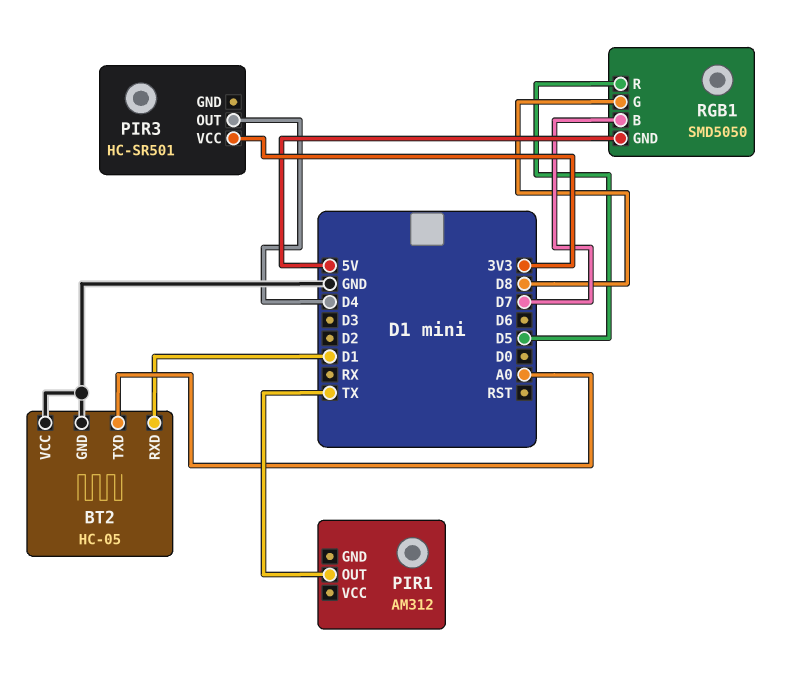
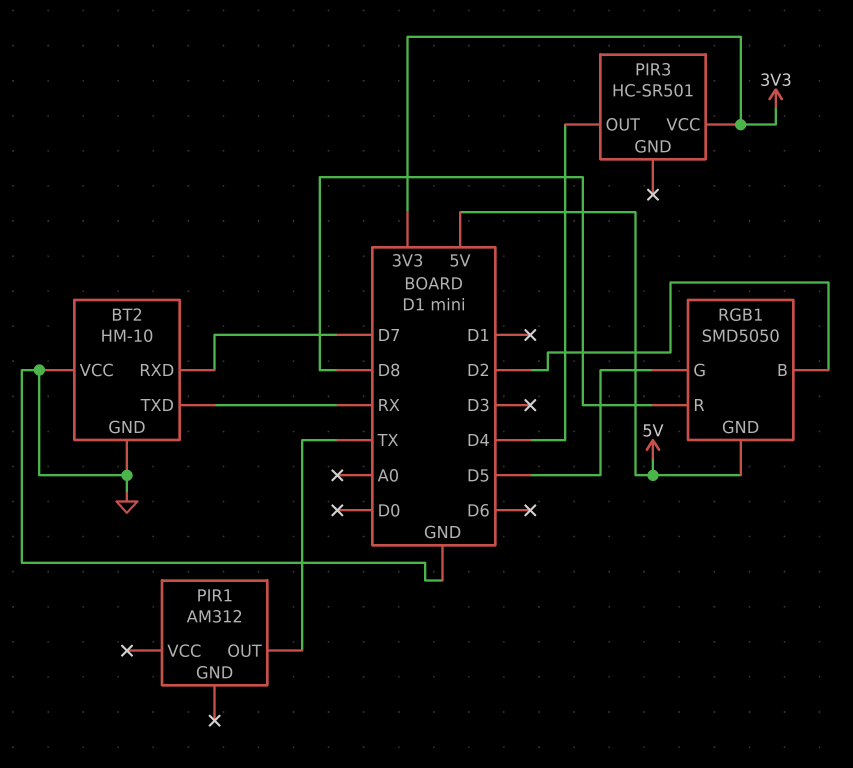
BT2: HC-05 -> HM-10
BT2 pin RXD: D1 -> D7
BT2 pin TXD: A0 -> RX
RGB1 pin B: D7 -> D2
RGB1 pin G: D8 -> D5
RGB1 pin R: D5 -> D8

